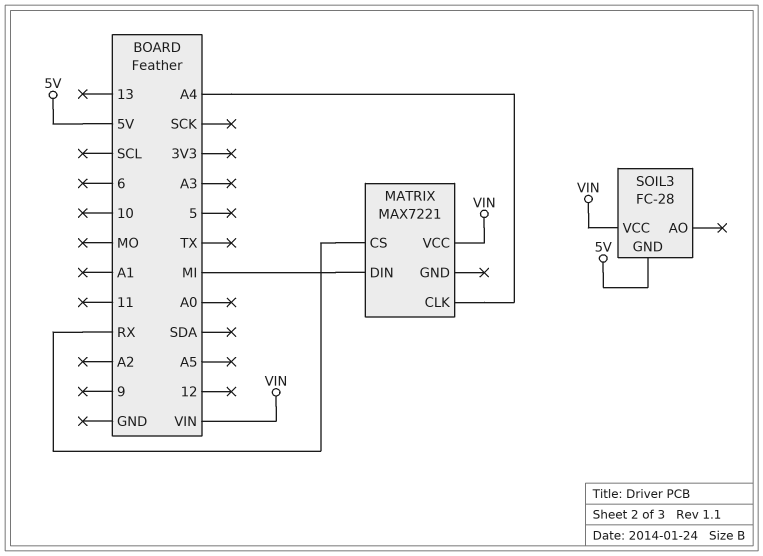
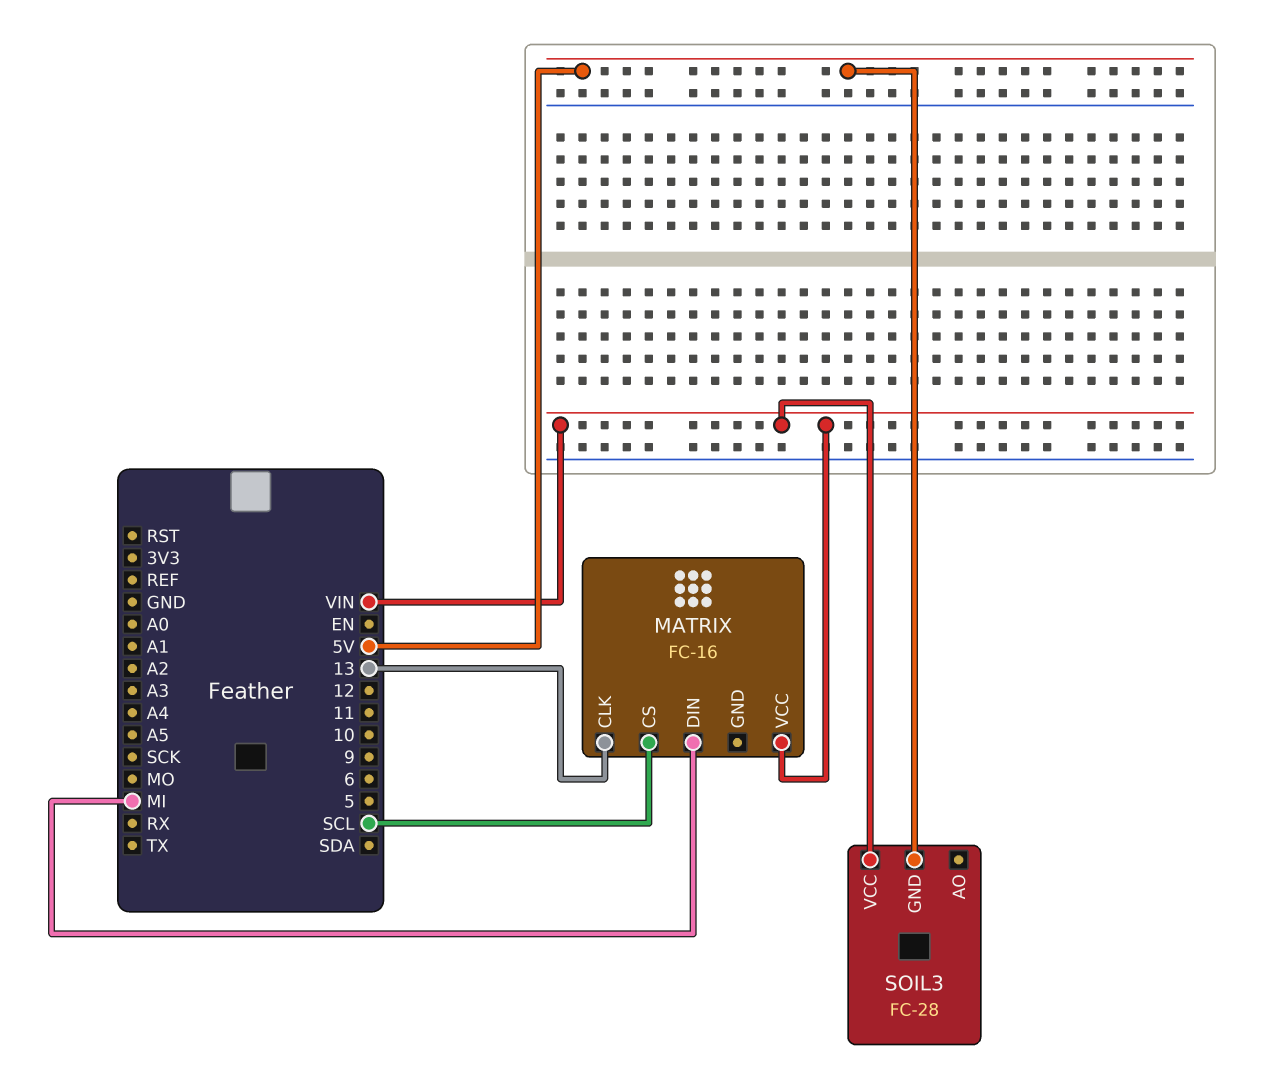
MATRIX: MAX7221 -> FC-16
MATRIX pin CLK: A4 -> 13
MATRIX pin CS: RX -> SCL

